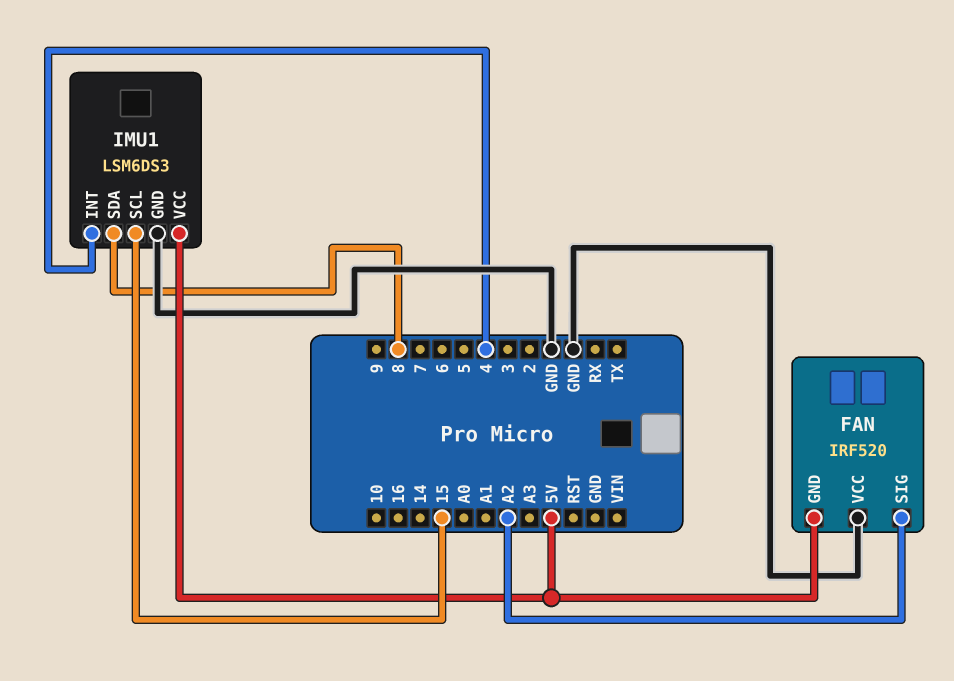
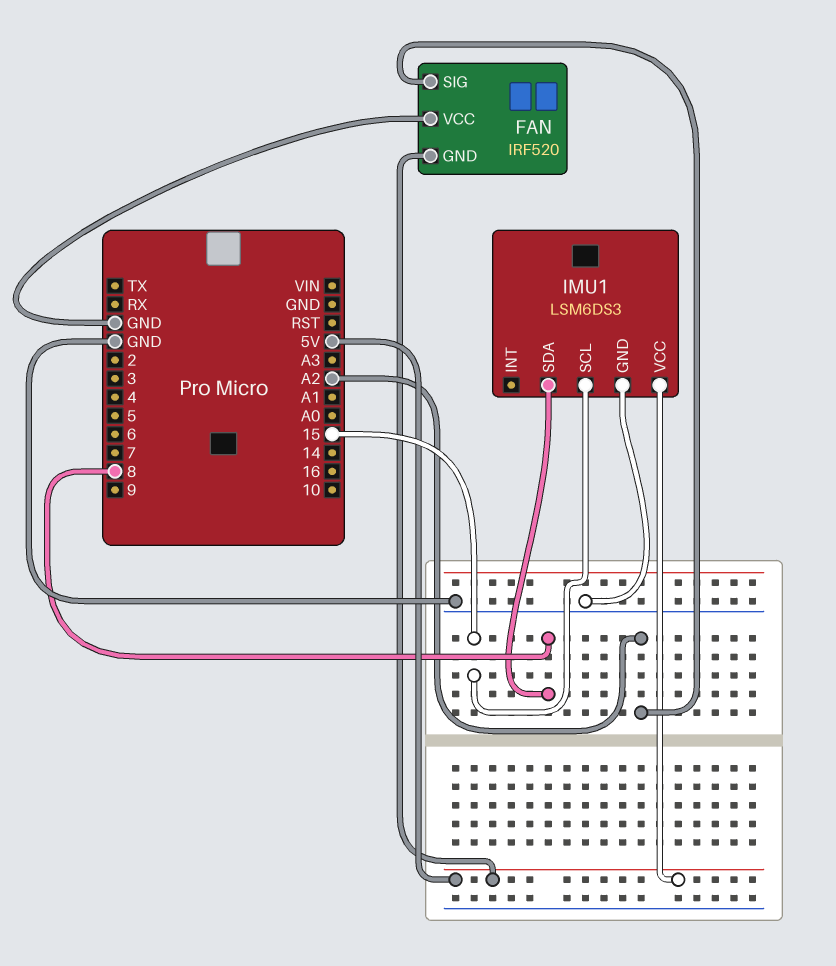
IMU1 pin INT: 4 -> none

